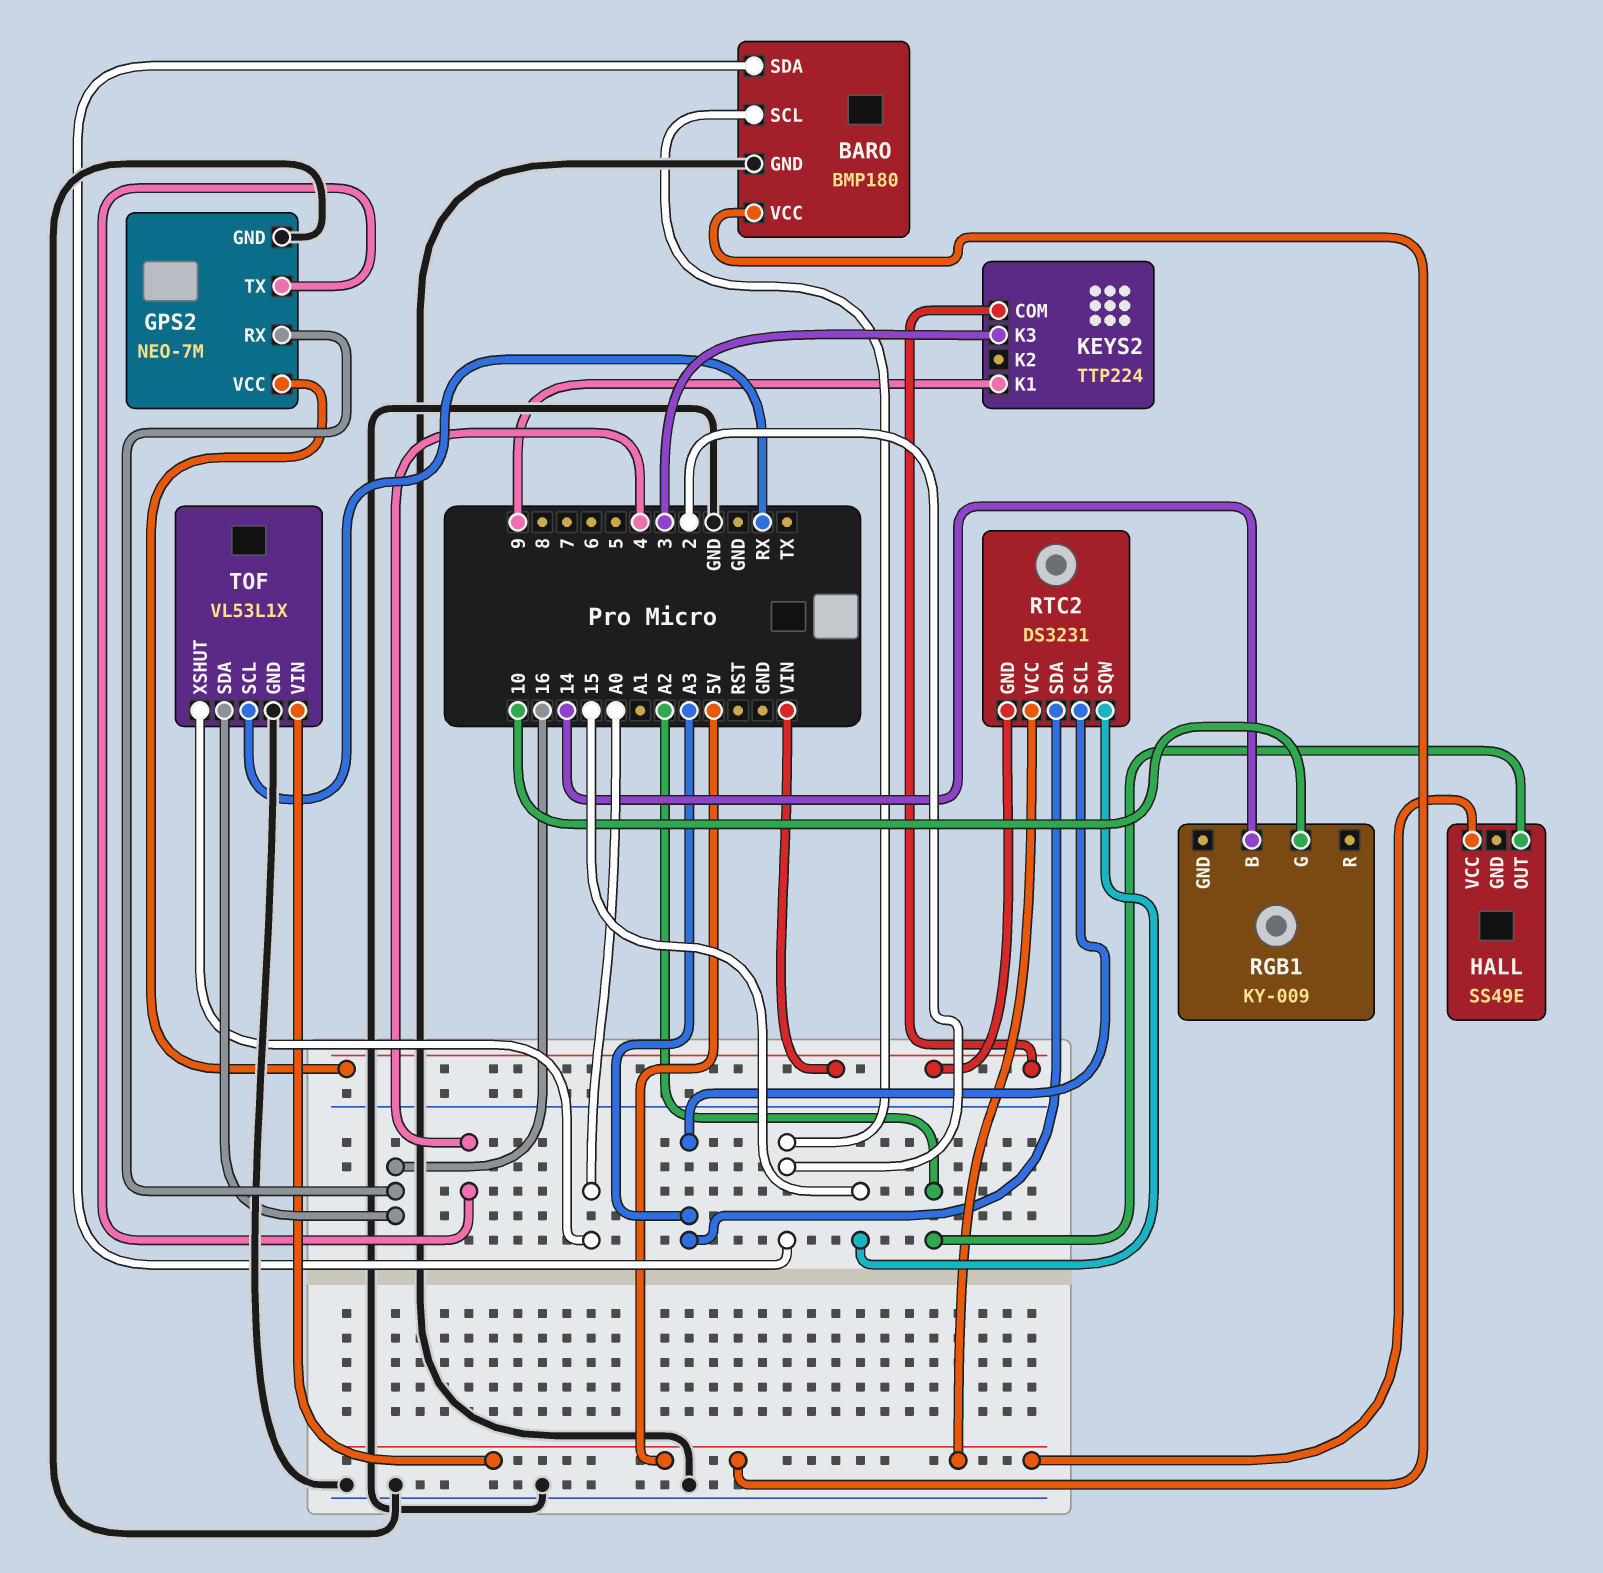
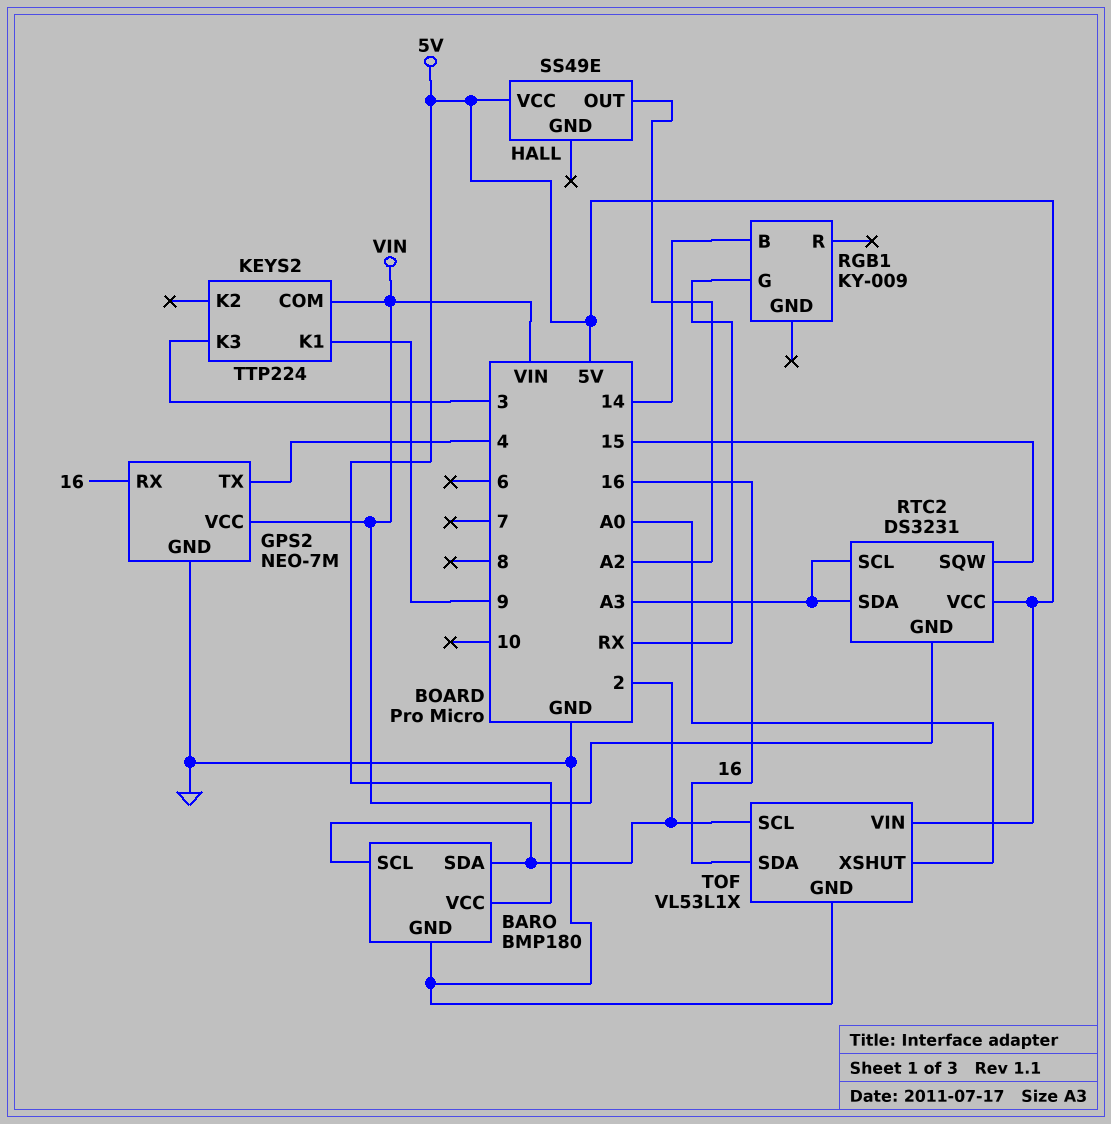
RGB1 pin G: 10 -> RX
TOF pin SCL: RX -> 2

